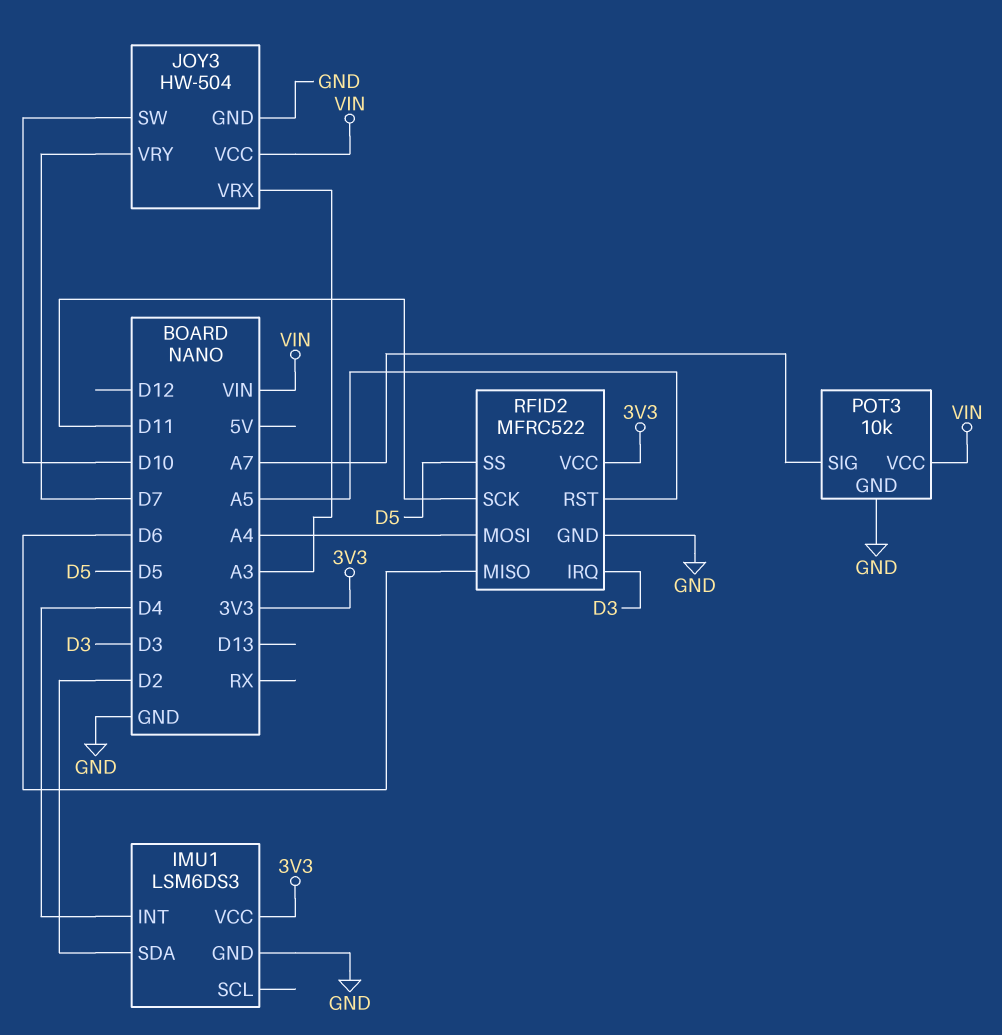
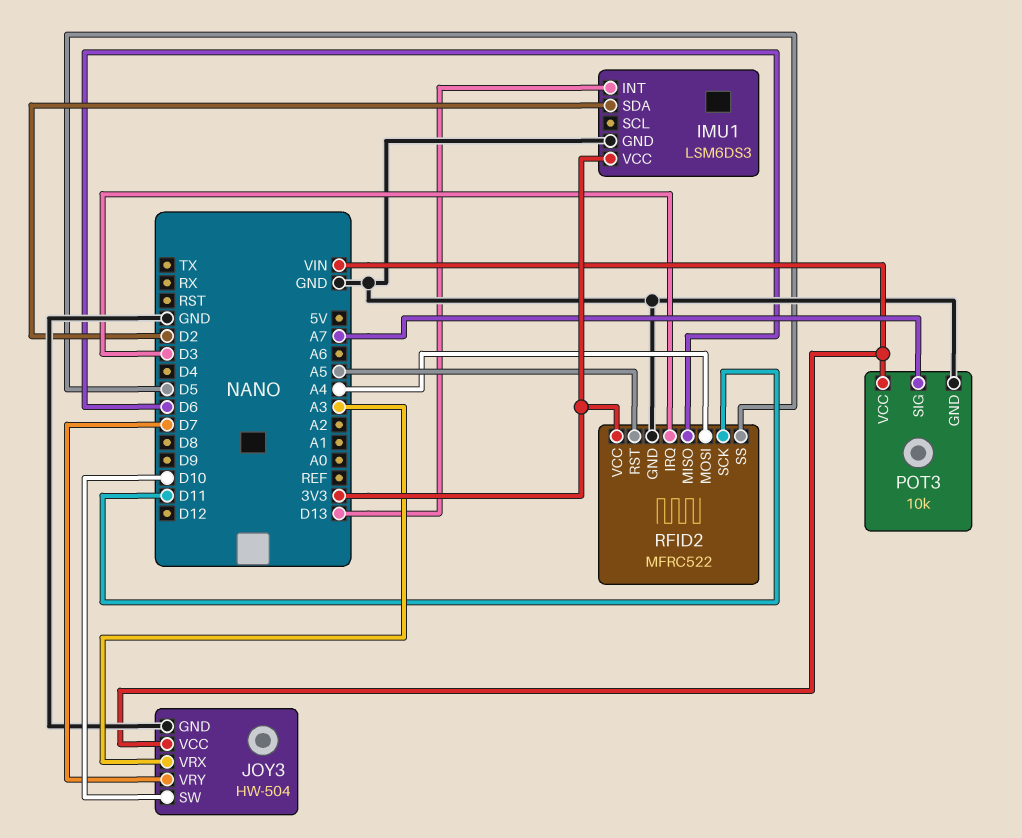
IMU1 pin INT: D4 -> D13

